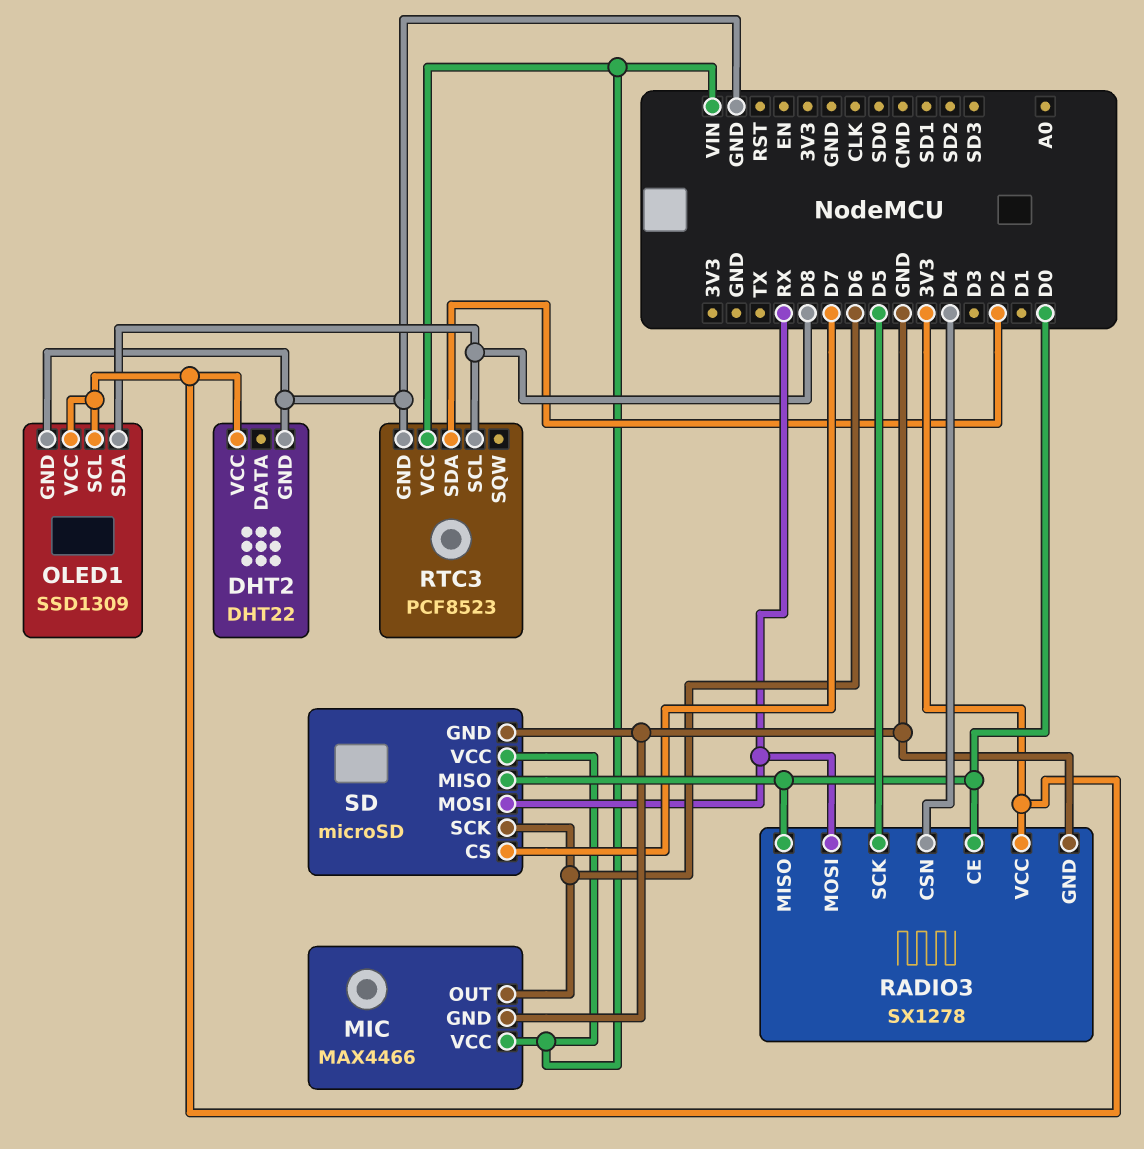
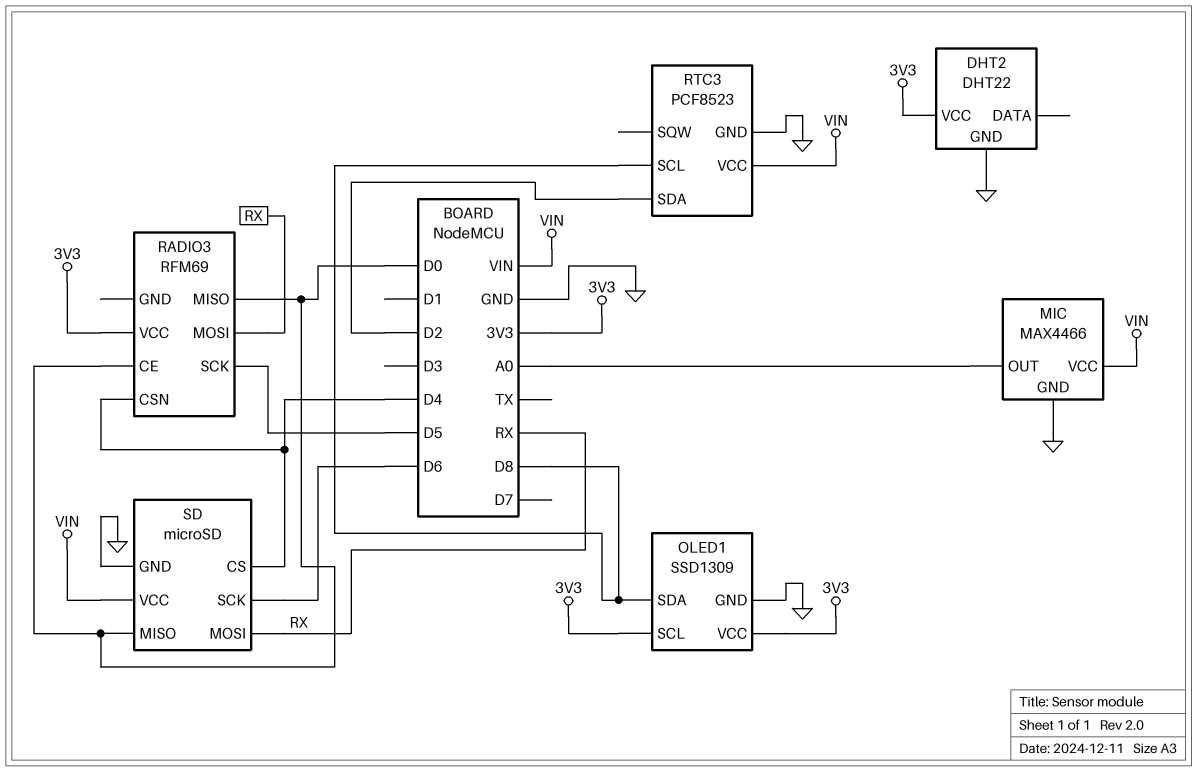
MIC pin OUT: D6 -> A0
RADIO3: SX1278 -> RFM69
RADIO3 pin GND: GND -> none
SD pin CS: D7 -> D4

